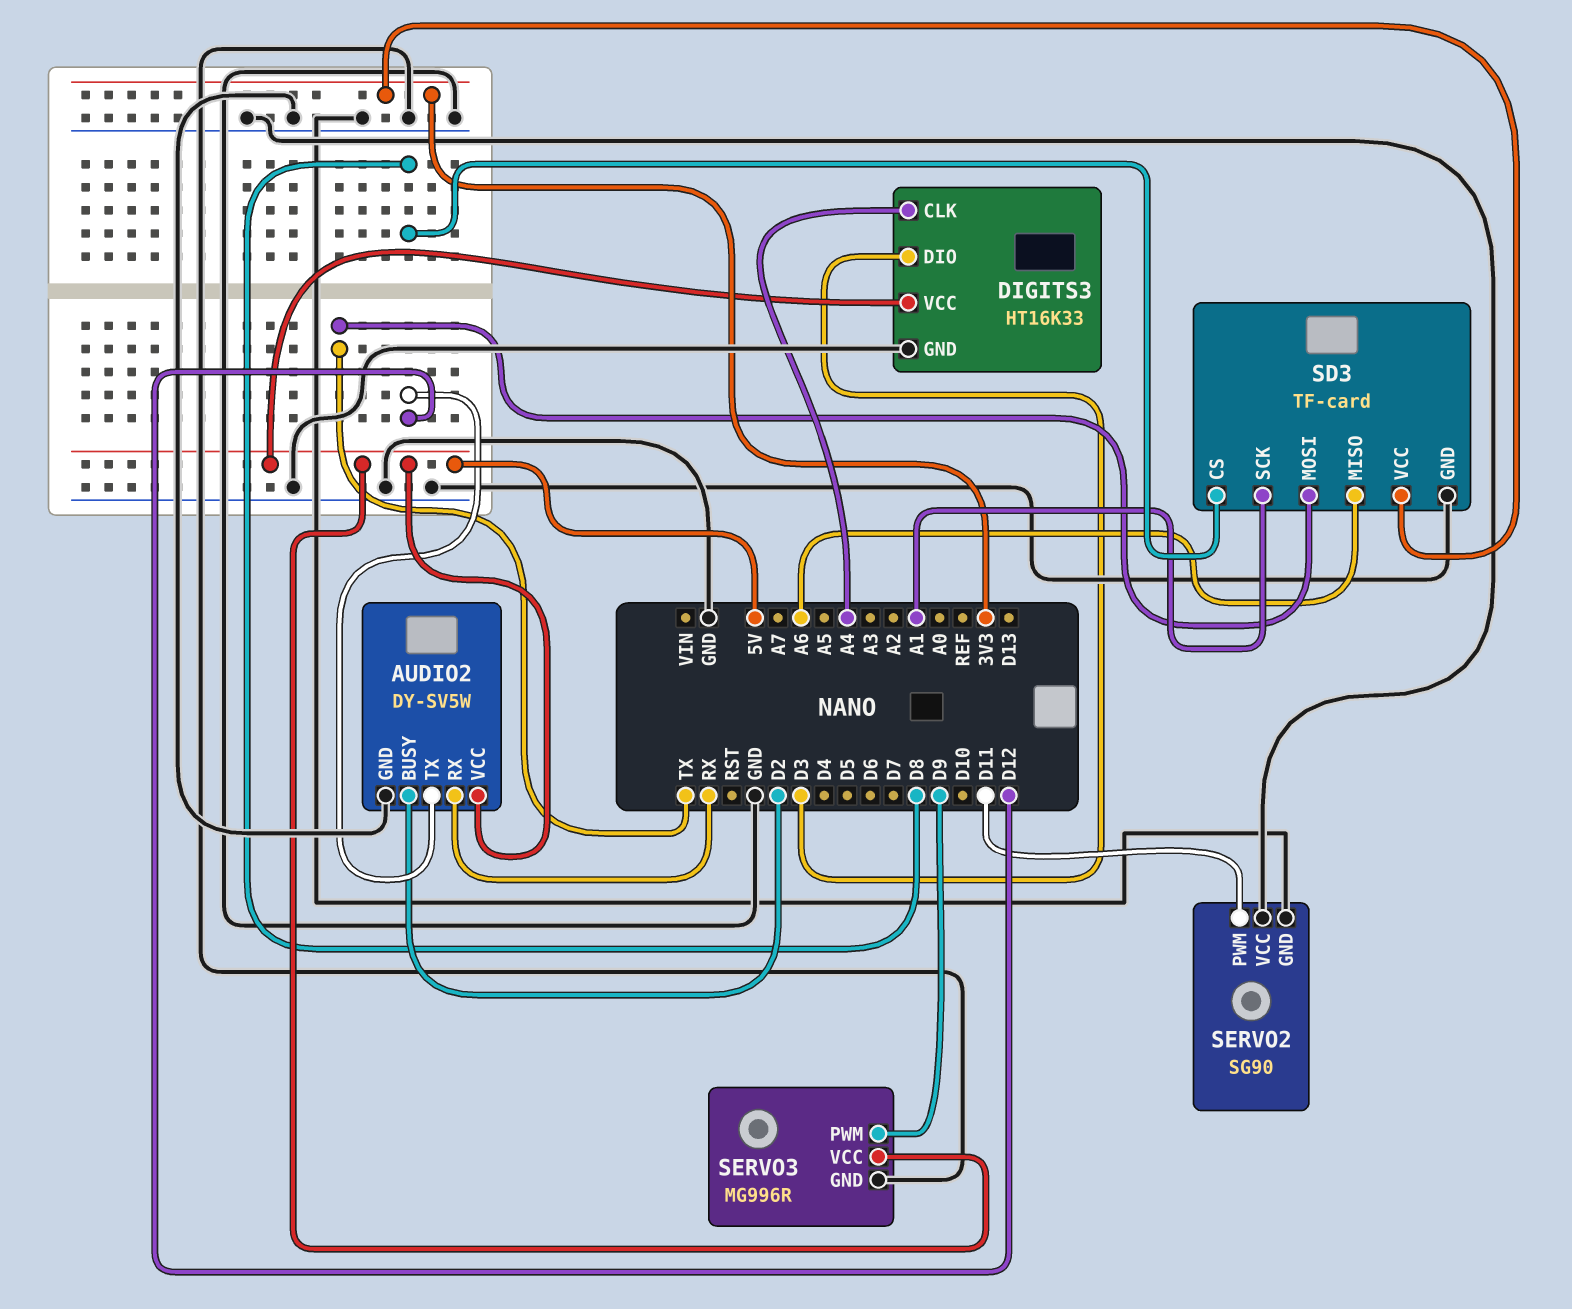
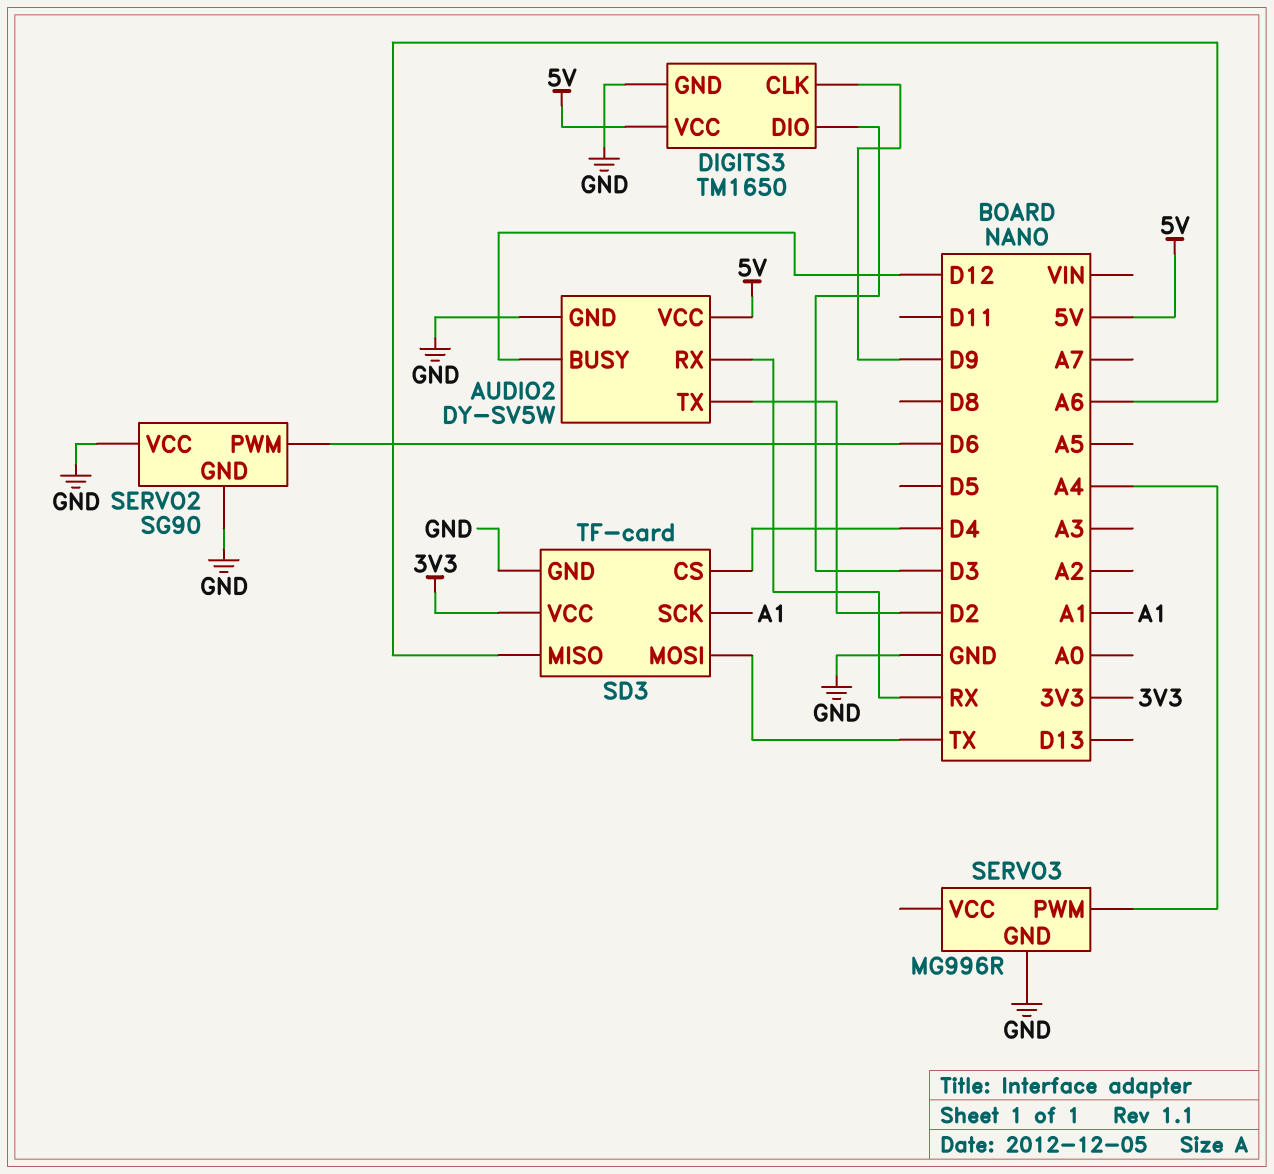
AUDIO2 pin BUSY: D2 -> D12
AUDIO2 pin TX: D12 -> D2
DIGITS3: HT16K33 -> TM1650
DIGITS3 pin CLK: A4 -> D9
SD3 pin CS: D8 -> D4
SERVO2 pin PWM: D11 -> D6
SERVO3 pin PWM: D9 -> A4
SERVO3 pin VCC: 5V -> none

